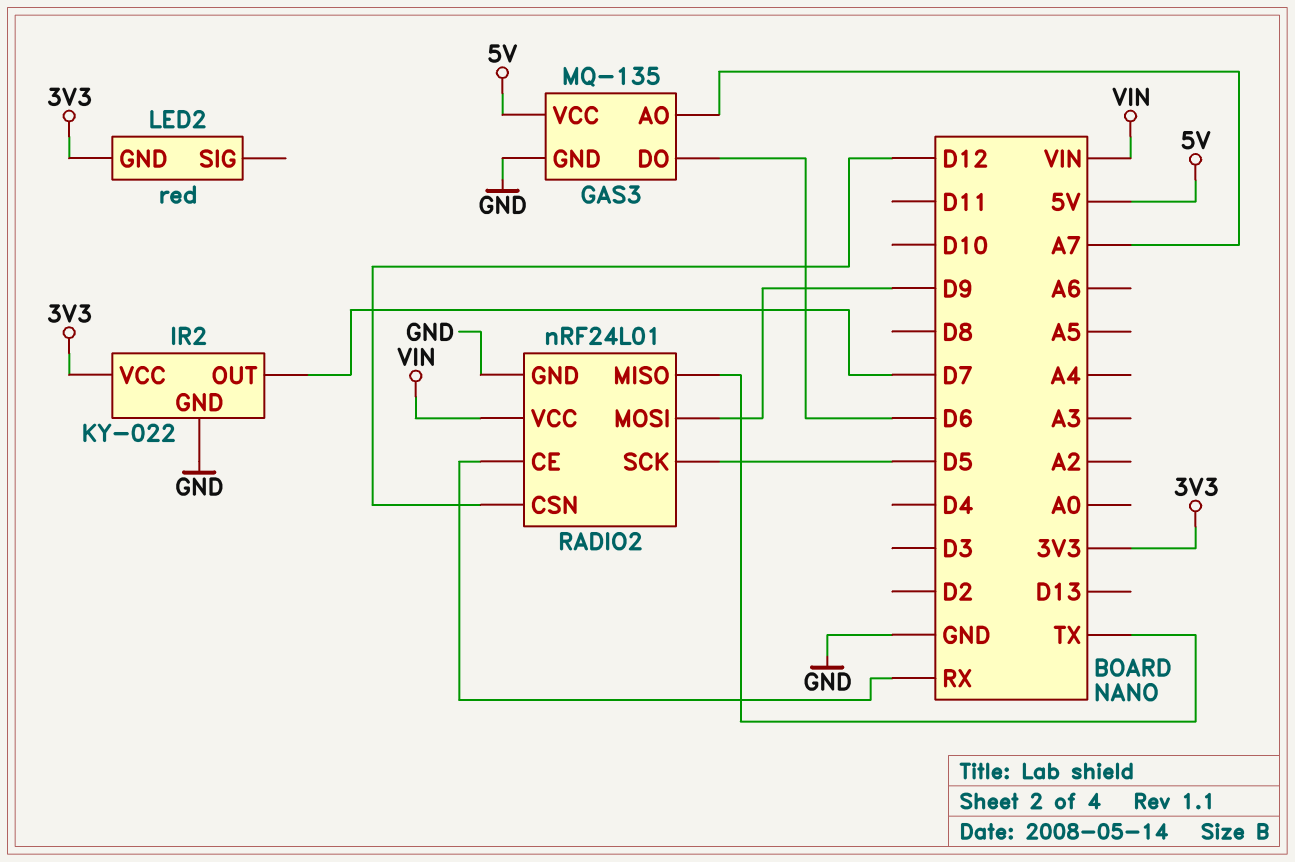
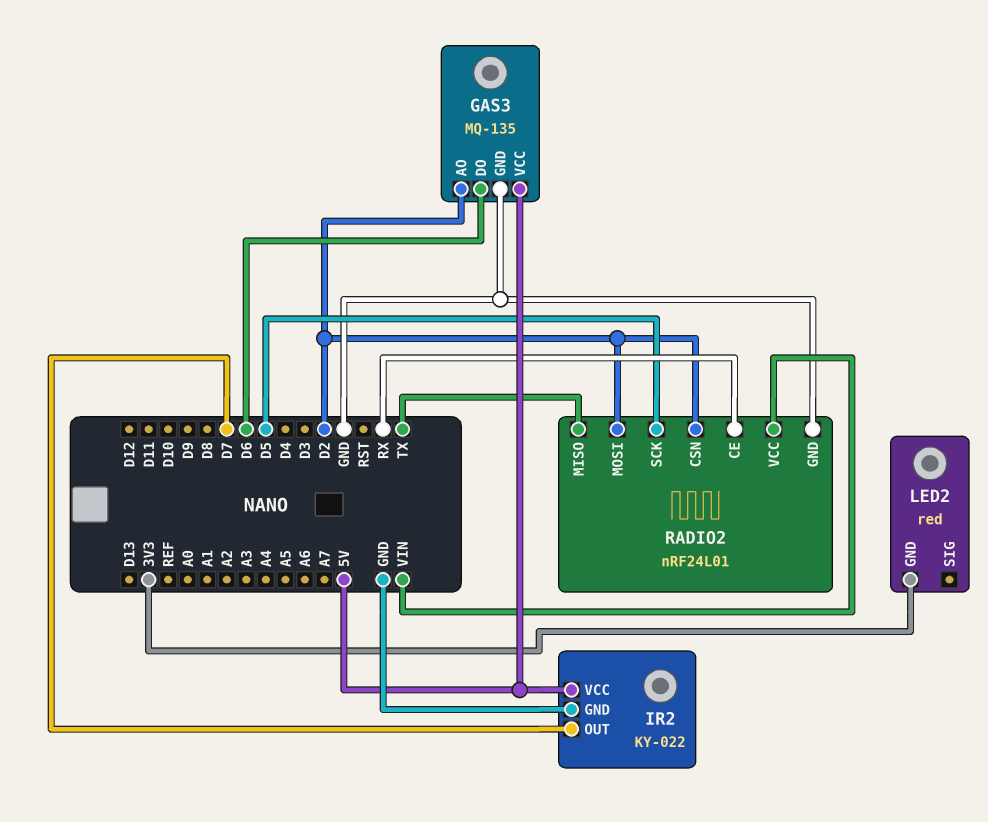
GAS3 pin AO: A7 -> D2
IR2 pin VCC: 3V3 -> 5V
RADIO2 pin CSN: D12 -> D2
RADIO2 pin MOSI: D9 -> D2

